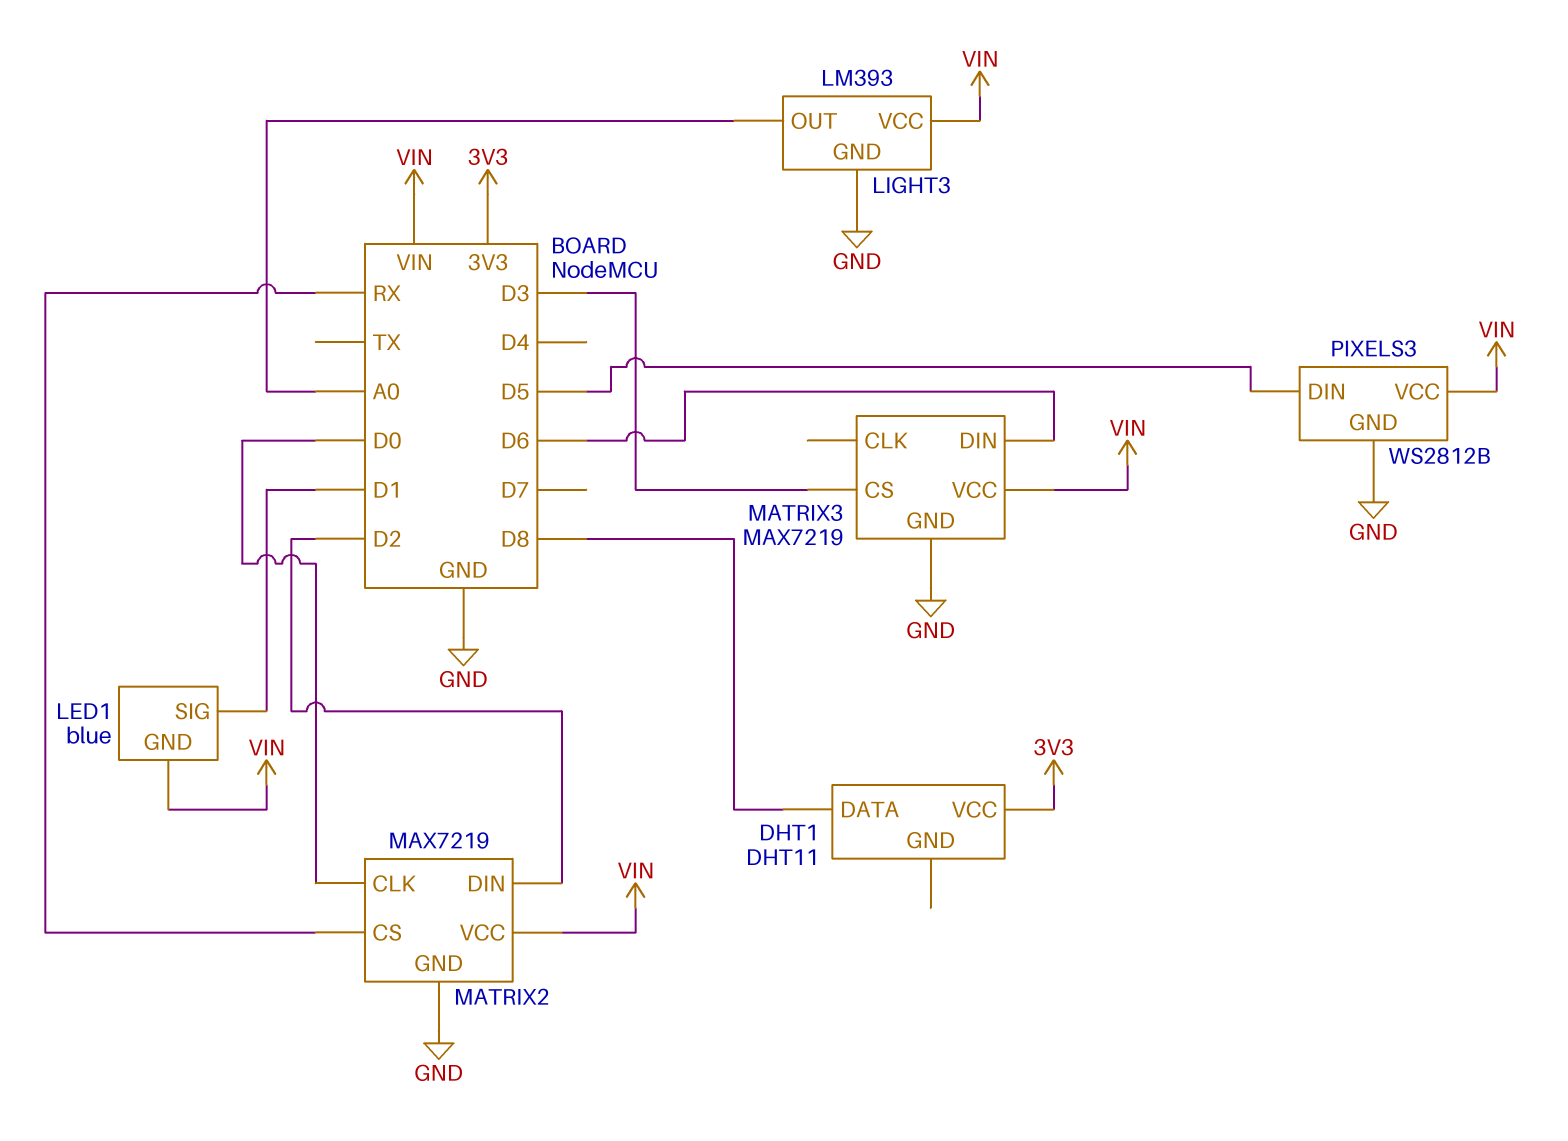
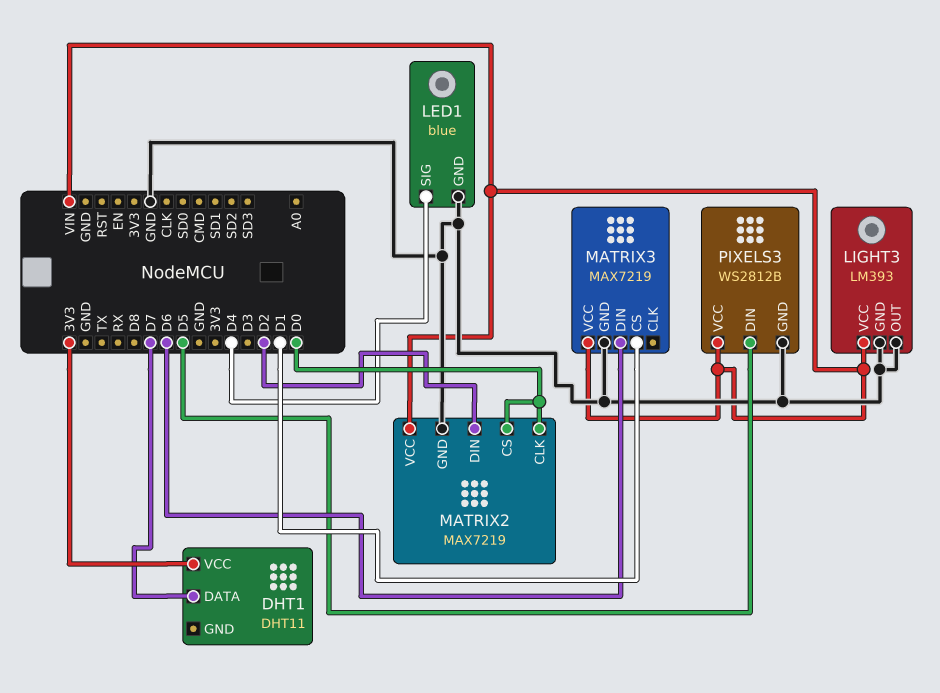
DHT1 pin DATA: D8 -> D7
LED1 pin GND: VIN -> GND
LED1 pin SIG: D1 -> D4
LIGHT3 pin OUT: A0 -> GND
MATRIX2 pin CS: RX -> D0
MATRIX3 pin CS: D3 -> D1

